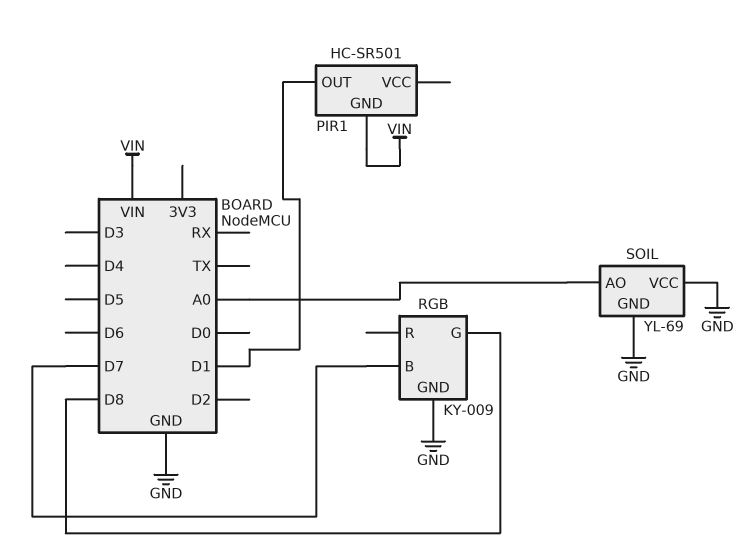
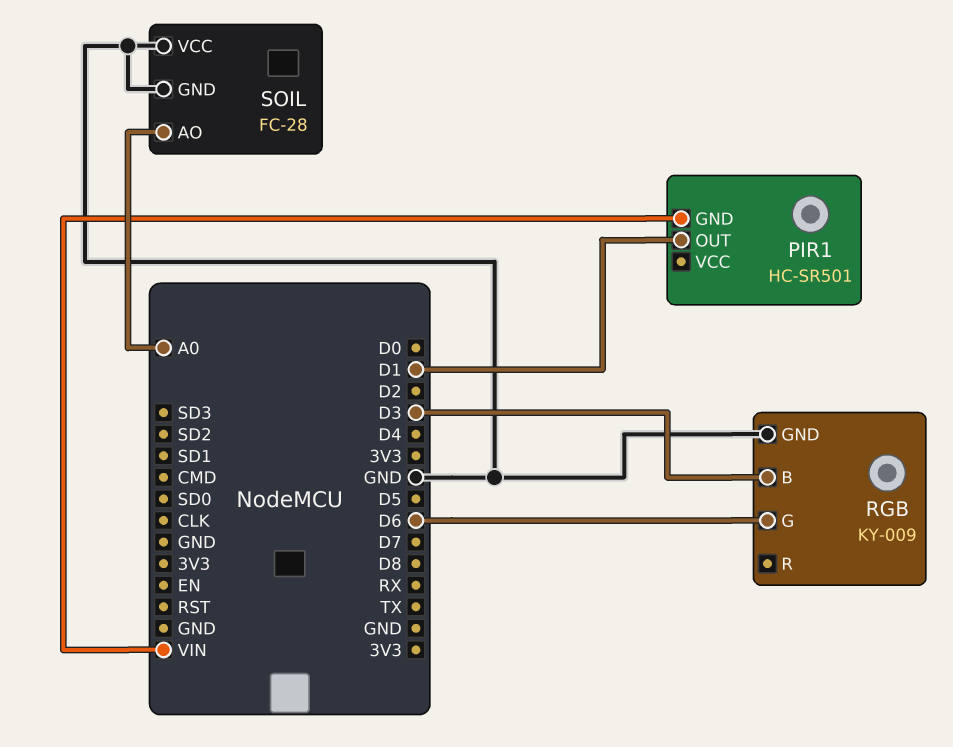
RGB pin B: D7 -> D3
RGB pin G: D8 -> D6
SOIL: YL-69 -> FC-28

